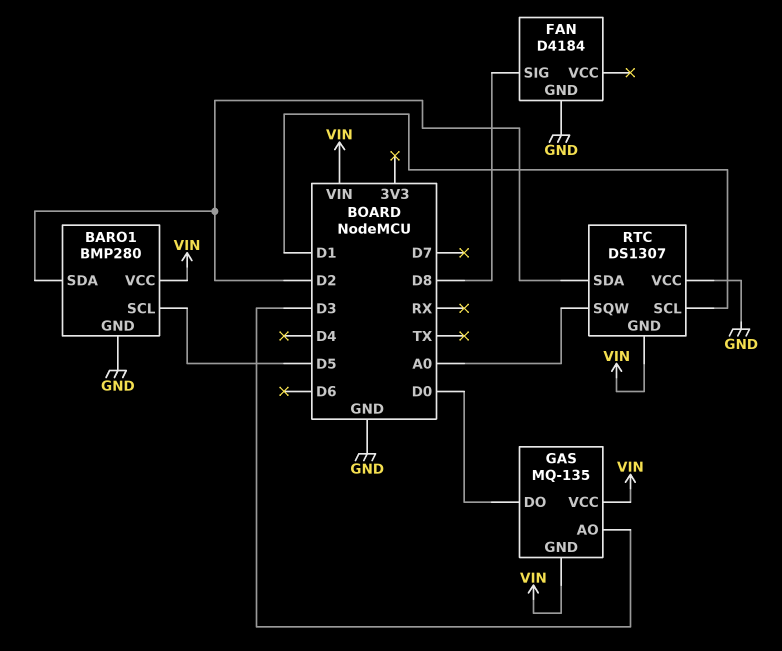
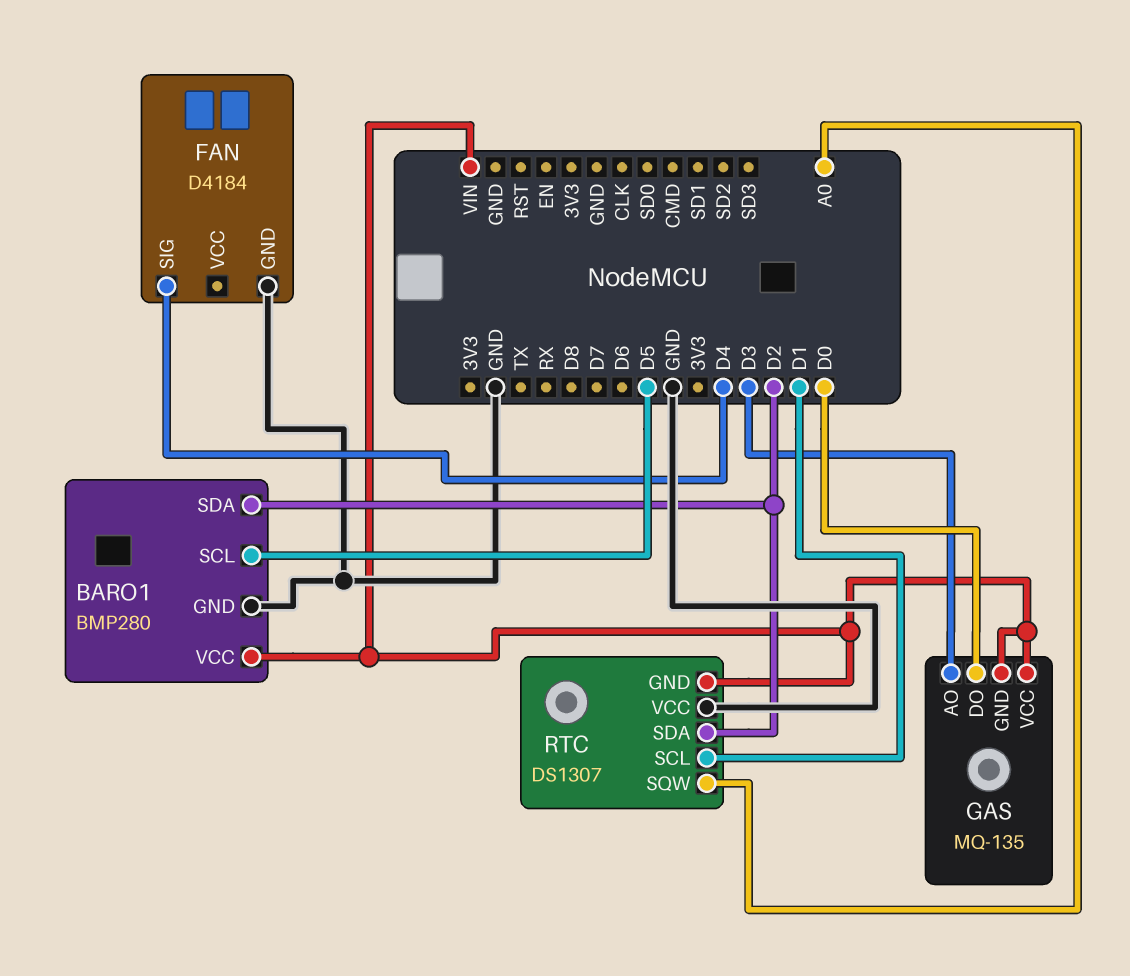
FAN pin SIG: D8 -> D4

